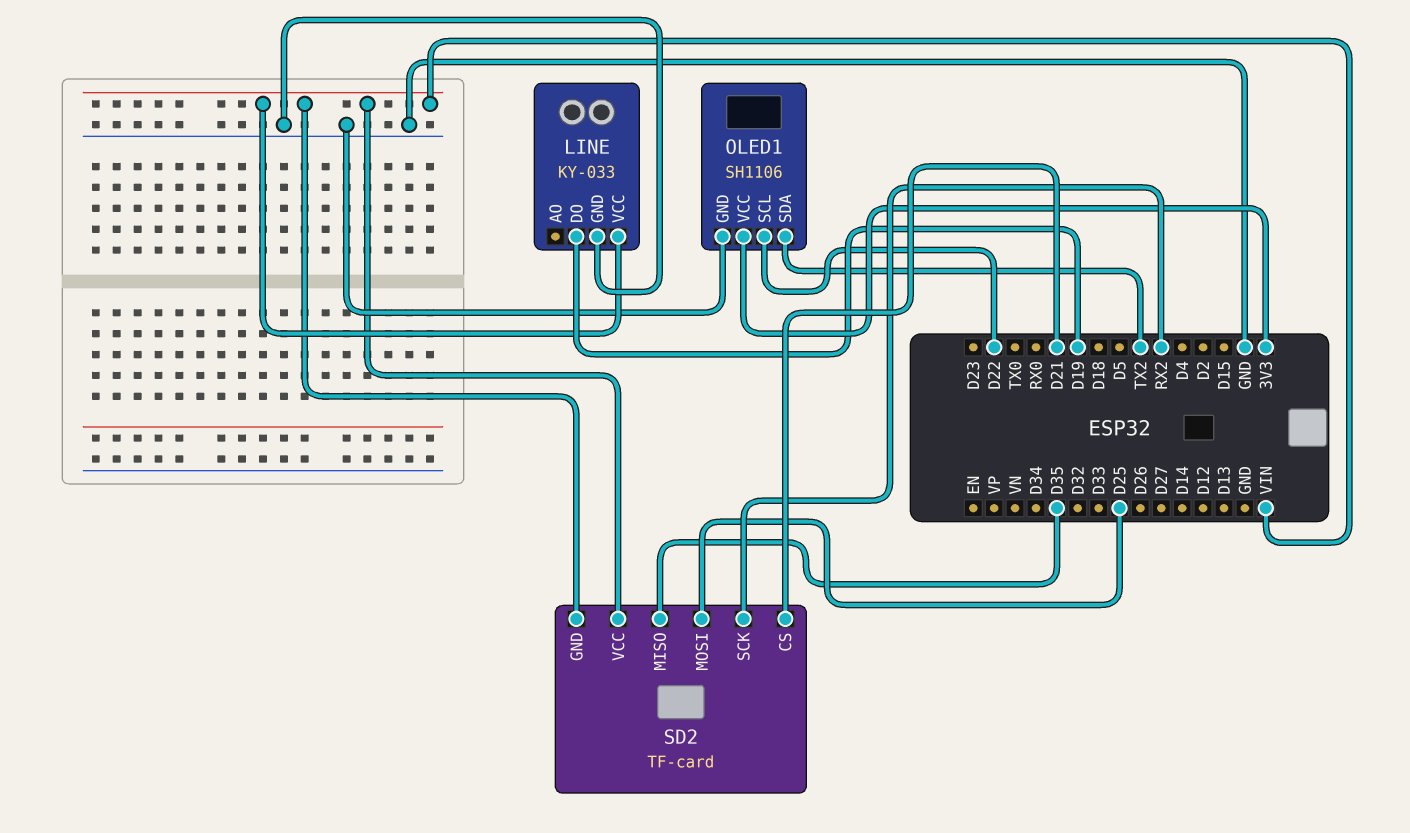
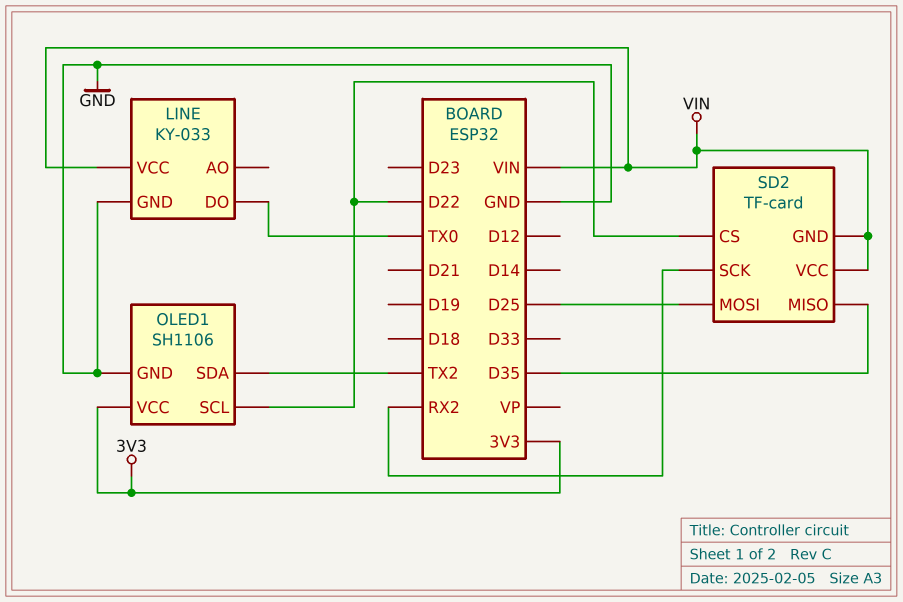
LINE pin DO: D19 -> TX0
SD2 pin CS: D21 -> D22

